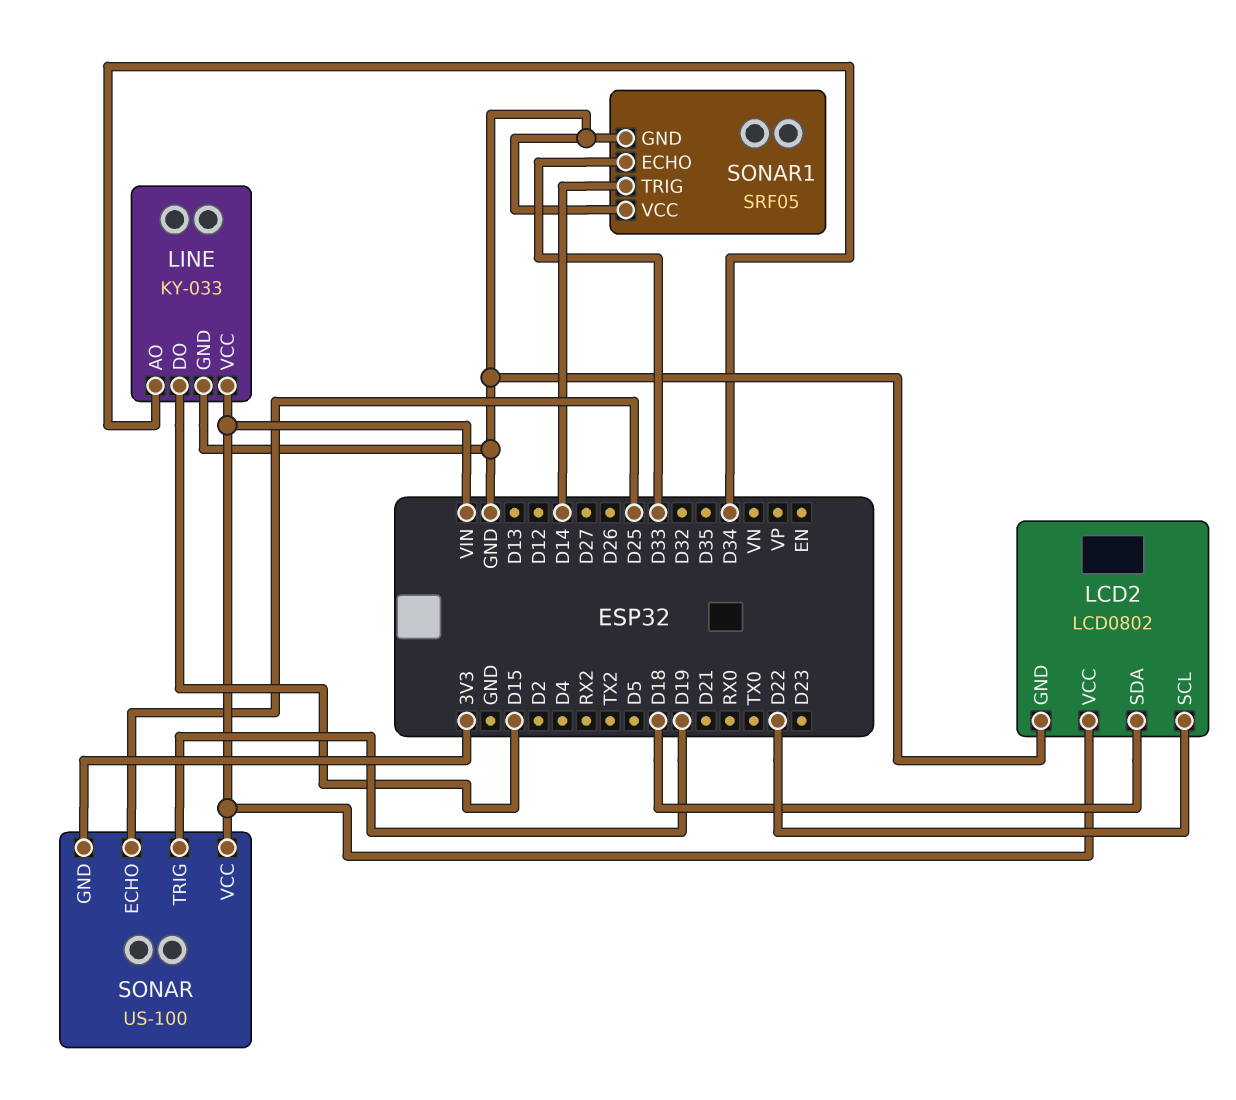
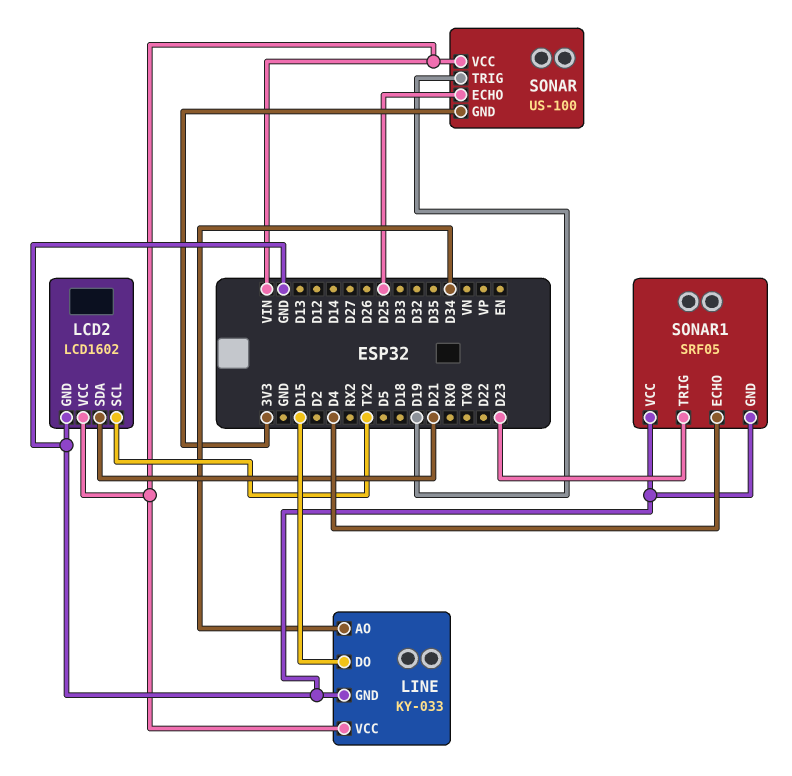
LCD2: LCD0802 -> LCD1602
LCD2 pin SCL: D22 -> TX2
LCD2 pin SDA: D18 -> D21
SONAR1 pin ECHO: D33 -> D4
SONAR1 pin TRIG: D14 -> D23

